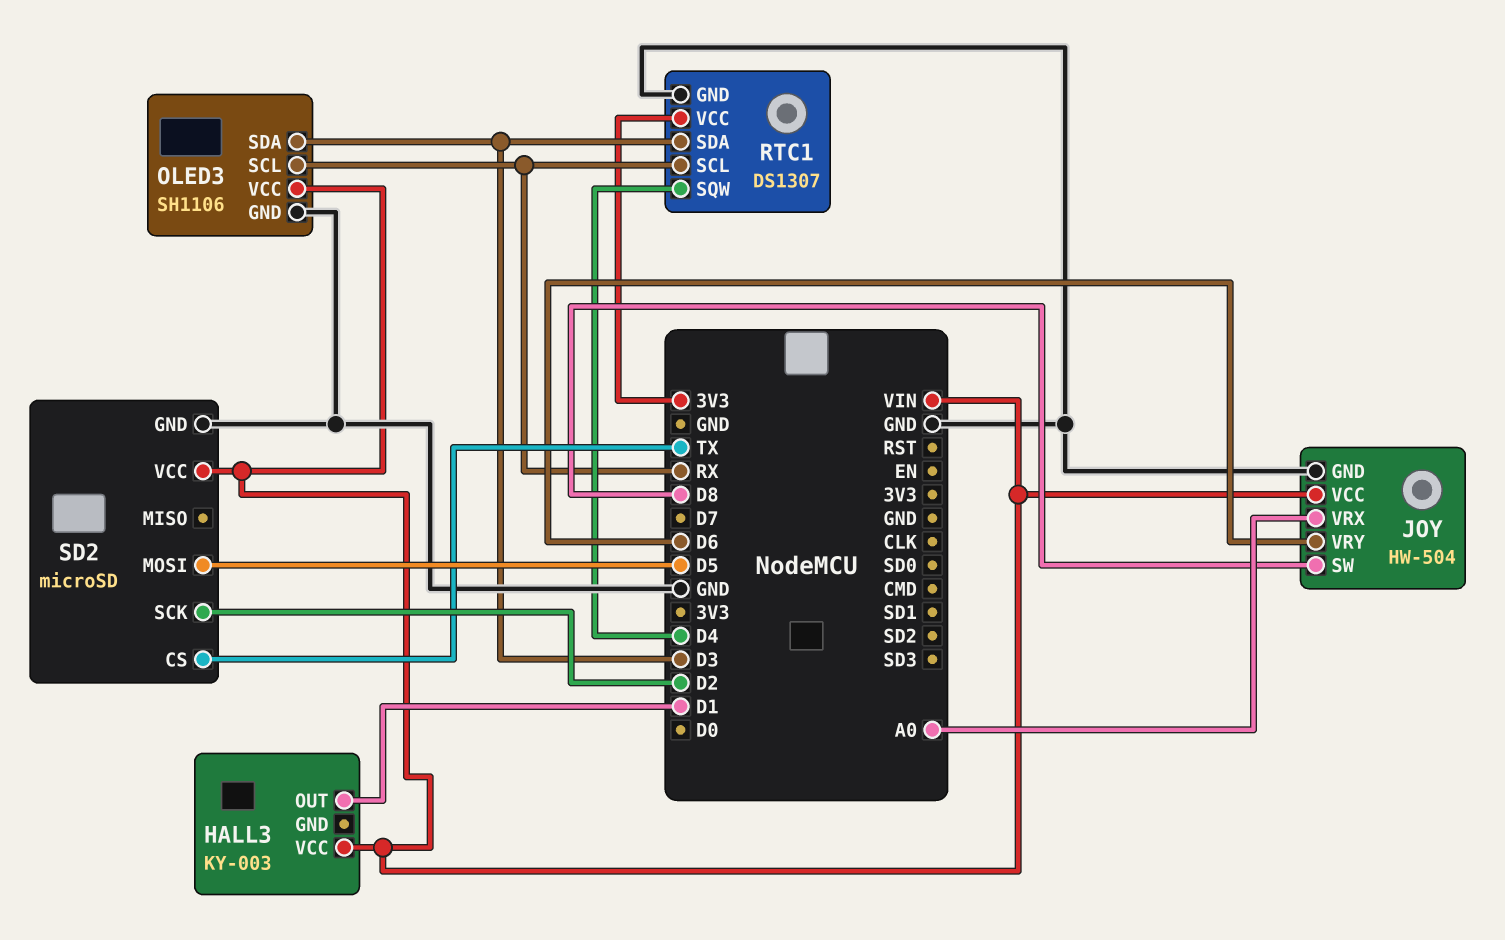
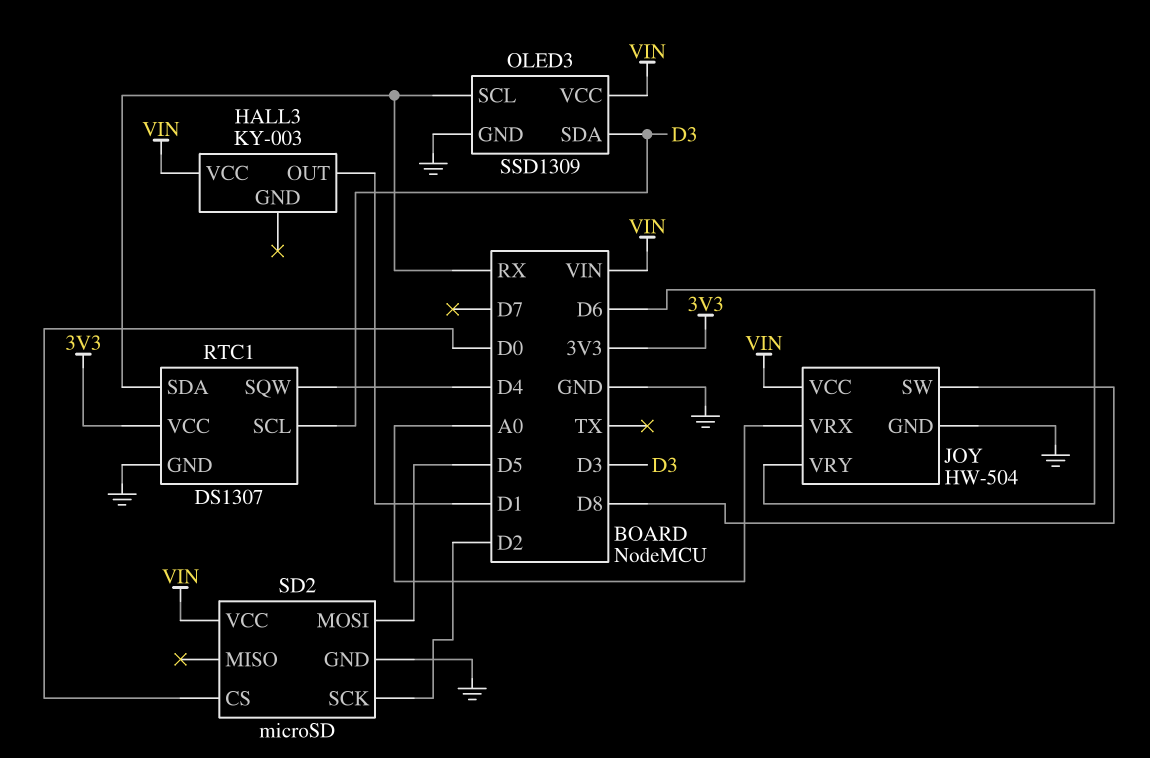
OLED3: SH1106 -> SSD1309
RTC1 pin SCL: RX -> D3
RTC1 pin SDA: D3 -> RX
SD2 pin CS: TX -> D0

